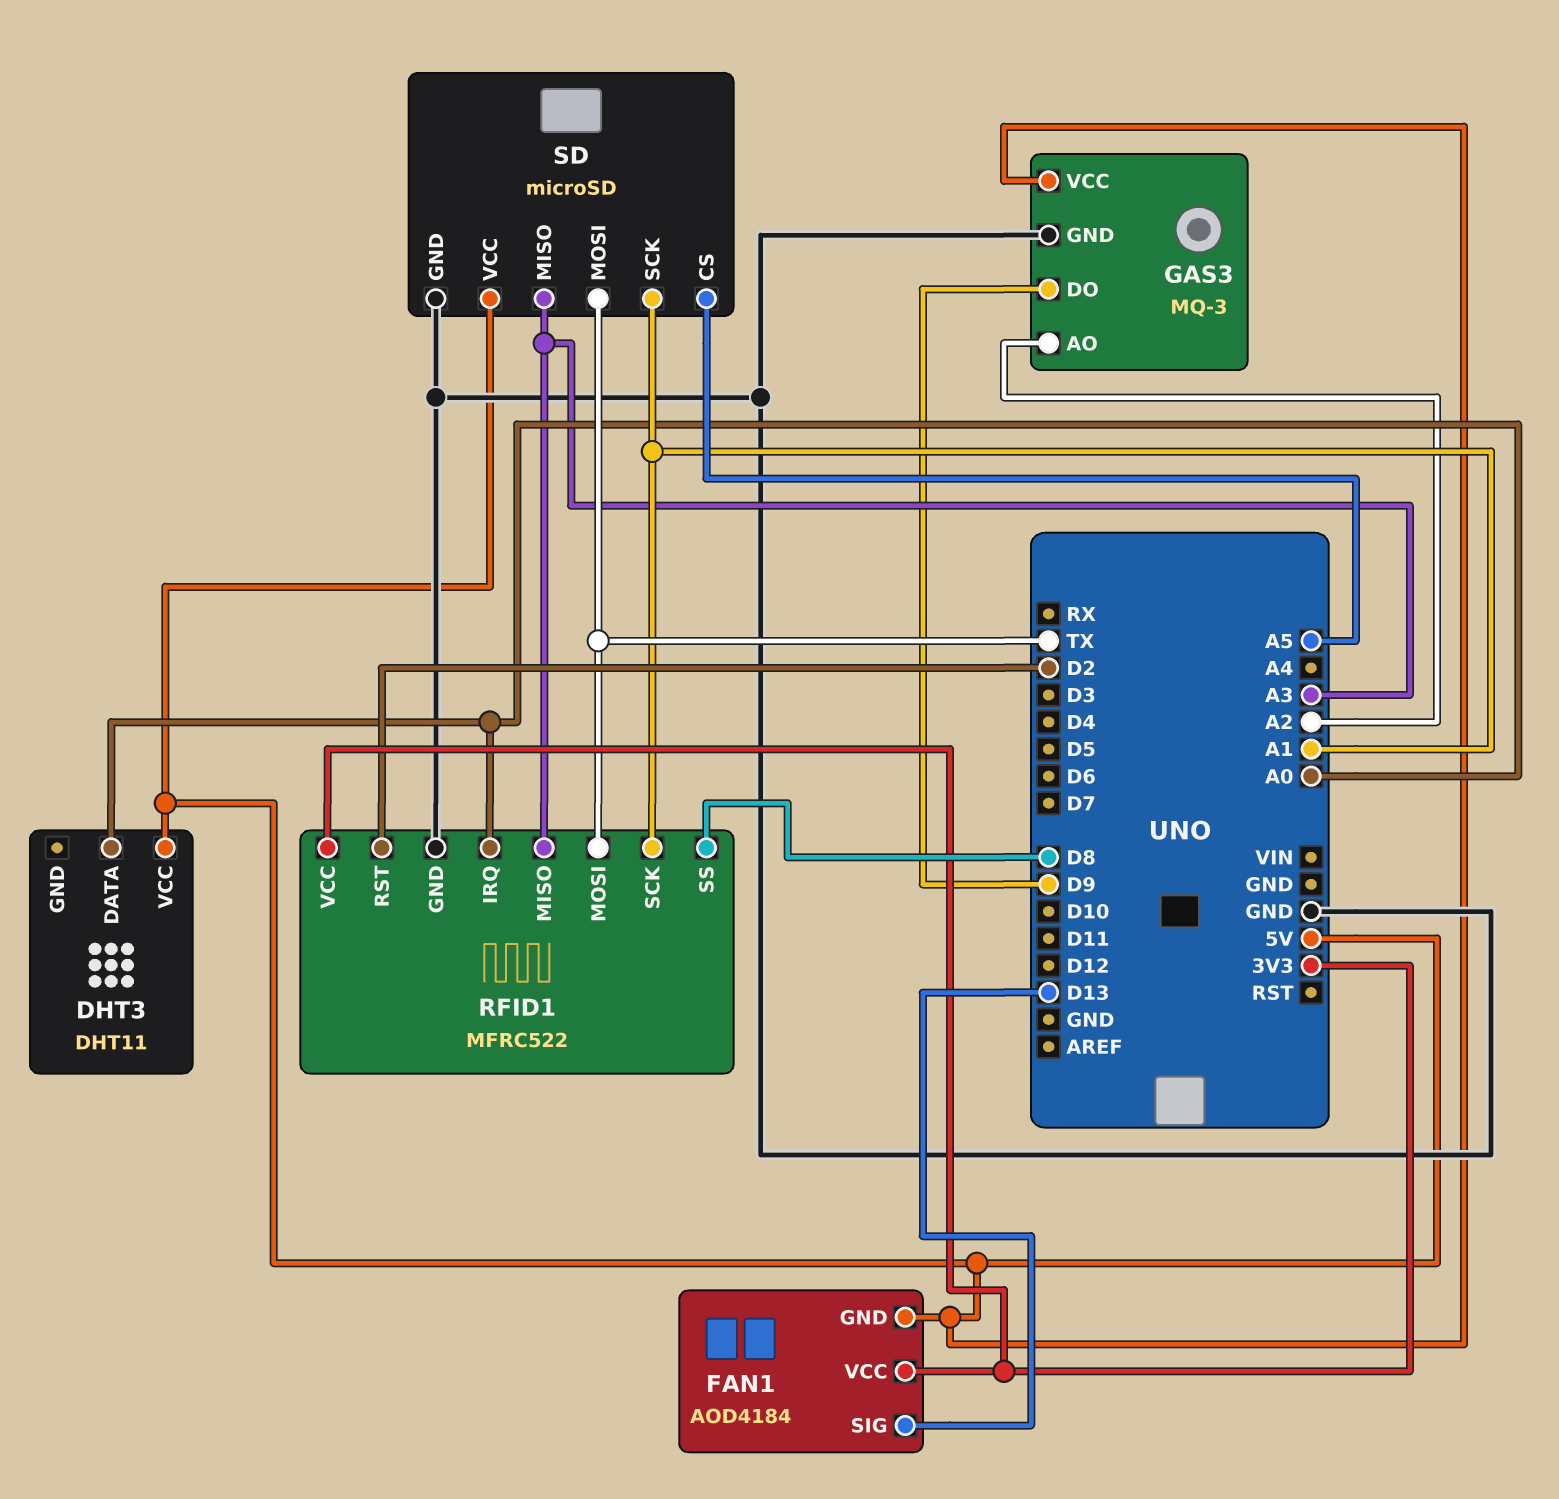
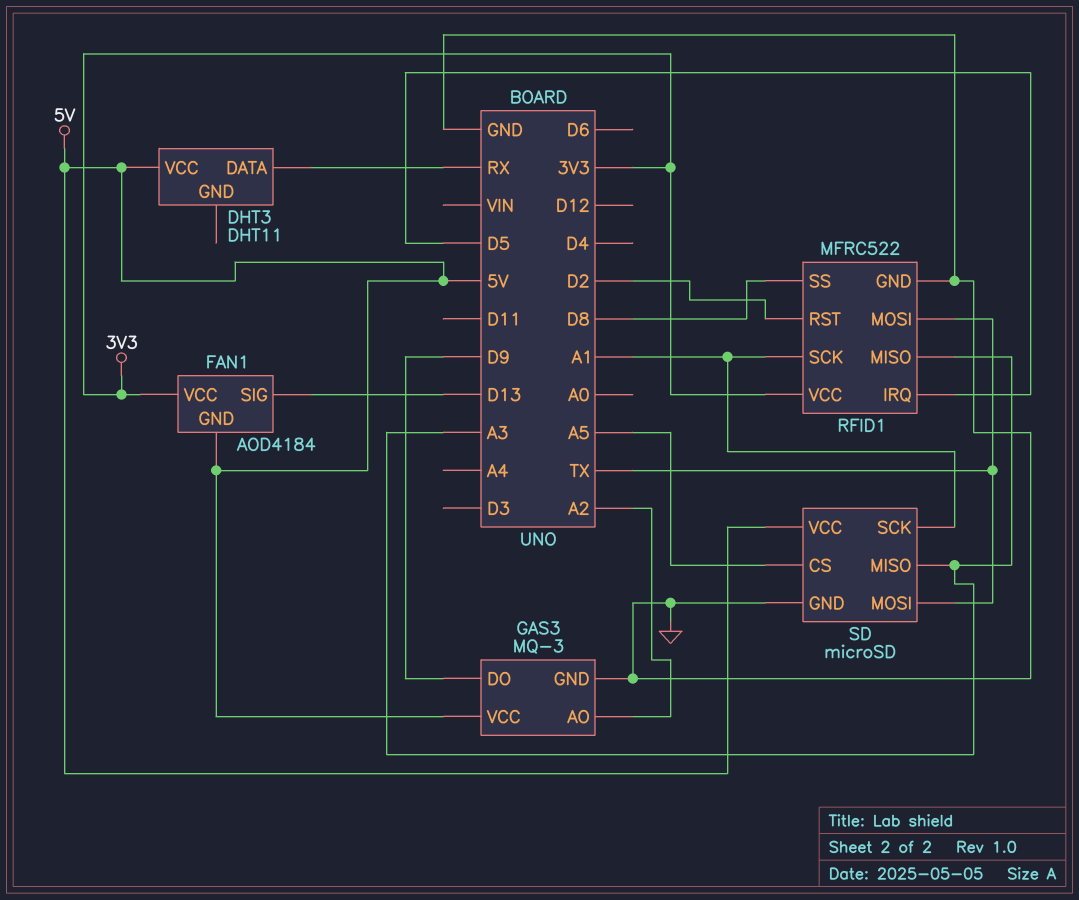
DHT3 pin DATA: A0 -> RX
RFID1 pin IRQ: A0 -> D5

